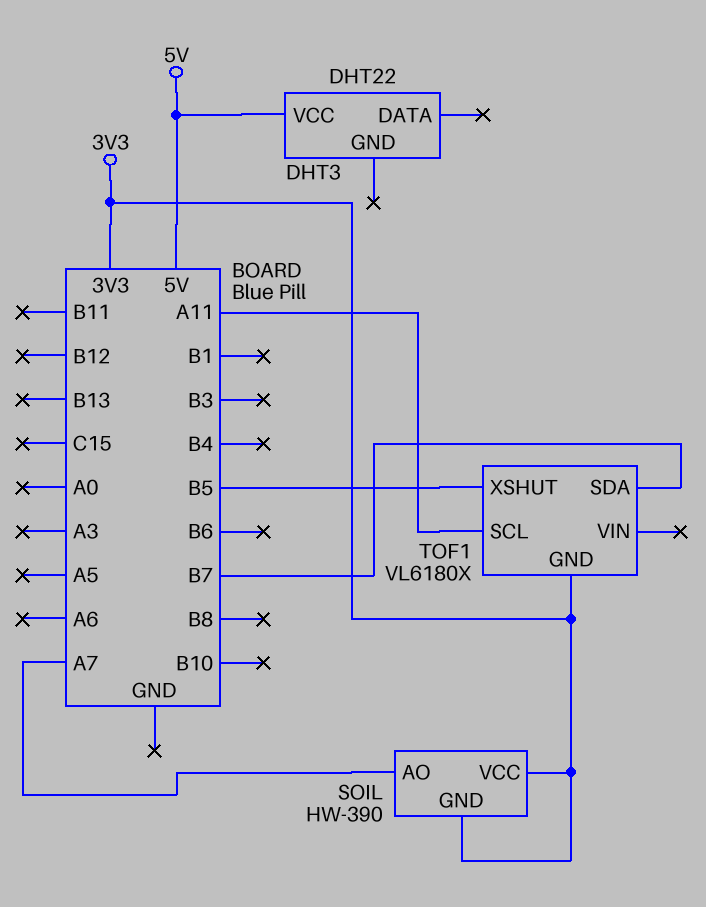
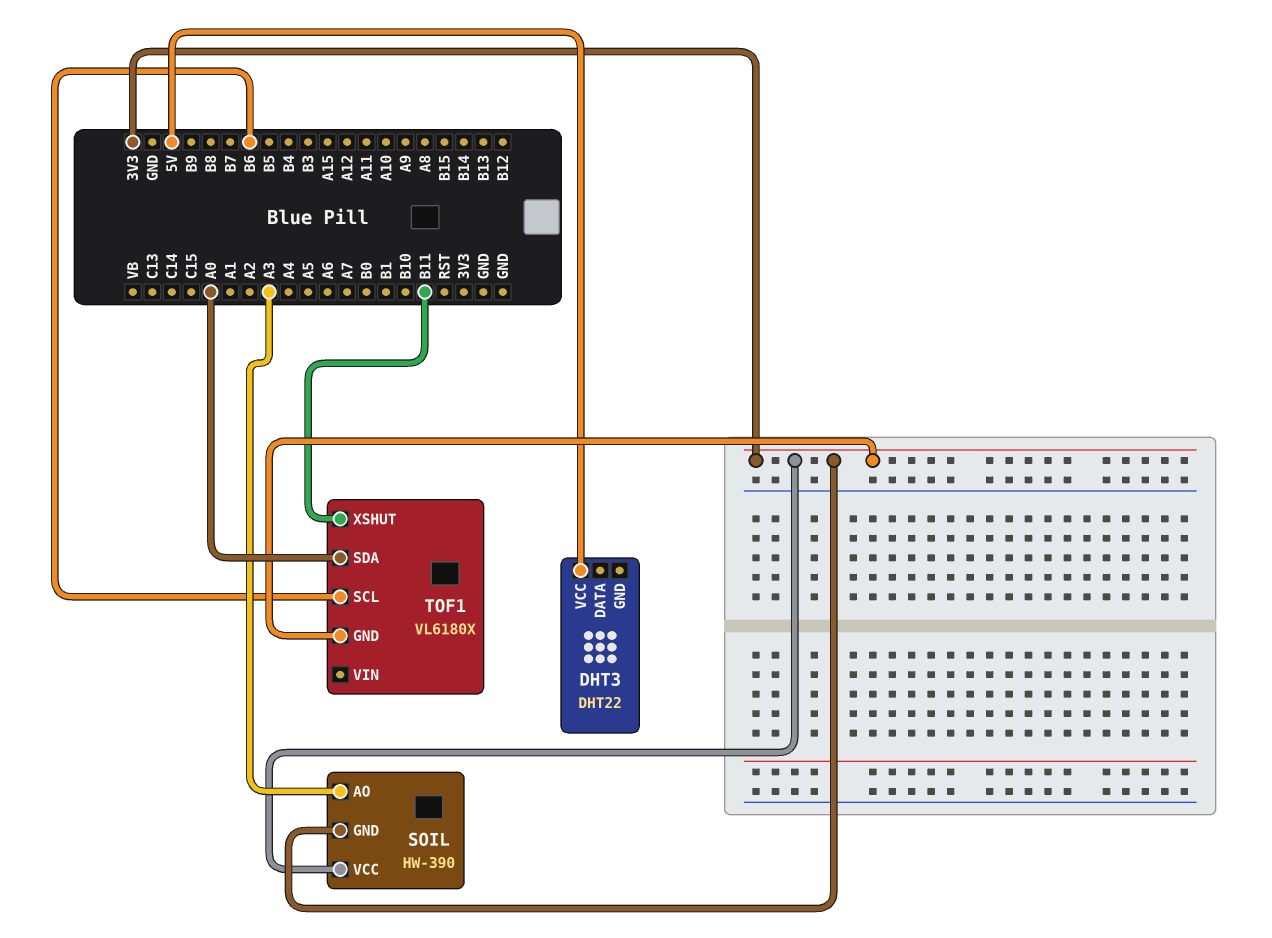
SOIL pin AO: A7 -> A3
TOF1 pin SCL: A11 -> B6
TOF1 pin SDA: B7 -> A0
TOF1 pin XSHUT: B5 -> B11

